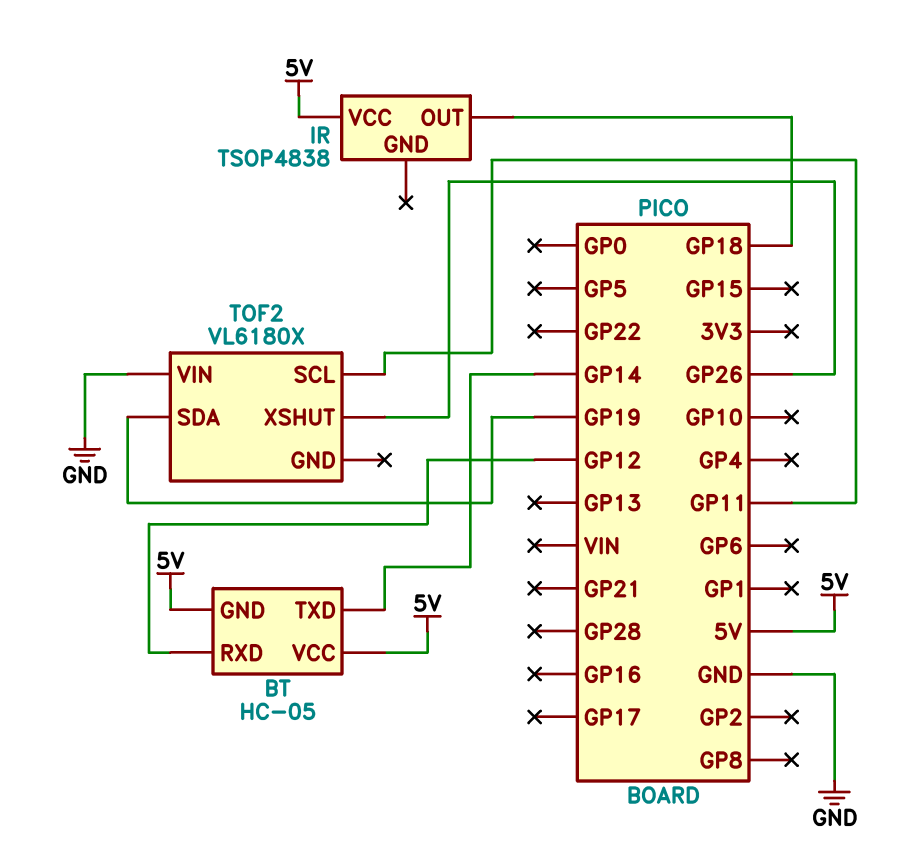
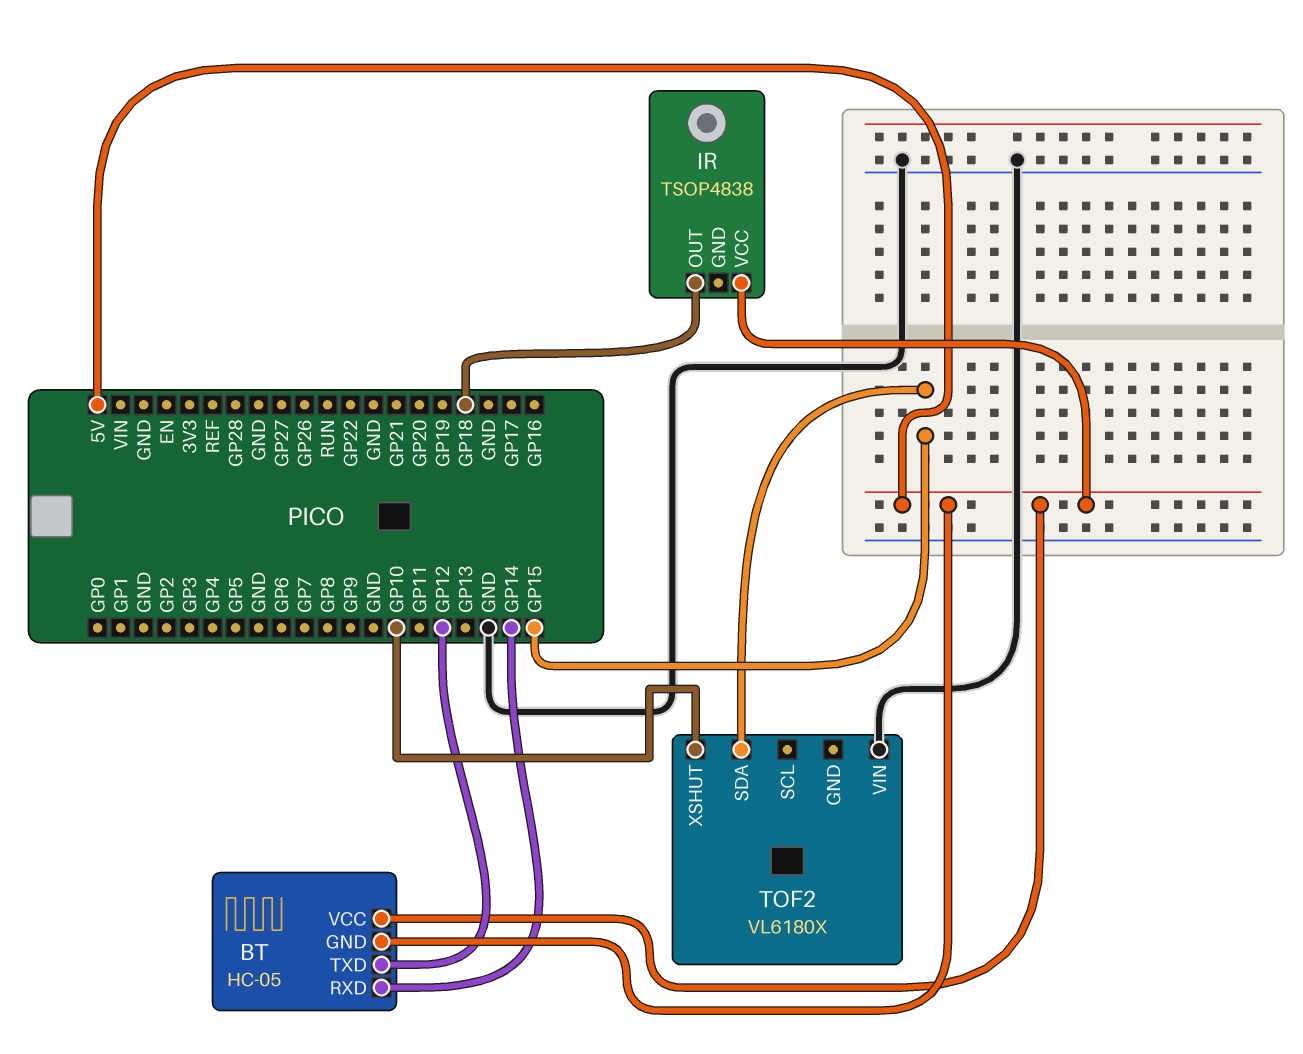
BT pin RXD: GP12 -> GP14
BT pin TXD: GP14 -> GP12
TOF2 pin SCL: GP11 -> none
TOF2 pin SDA: GP19 -> GP15
TOF2 pin XSHUT: GP26 -> GP10

